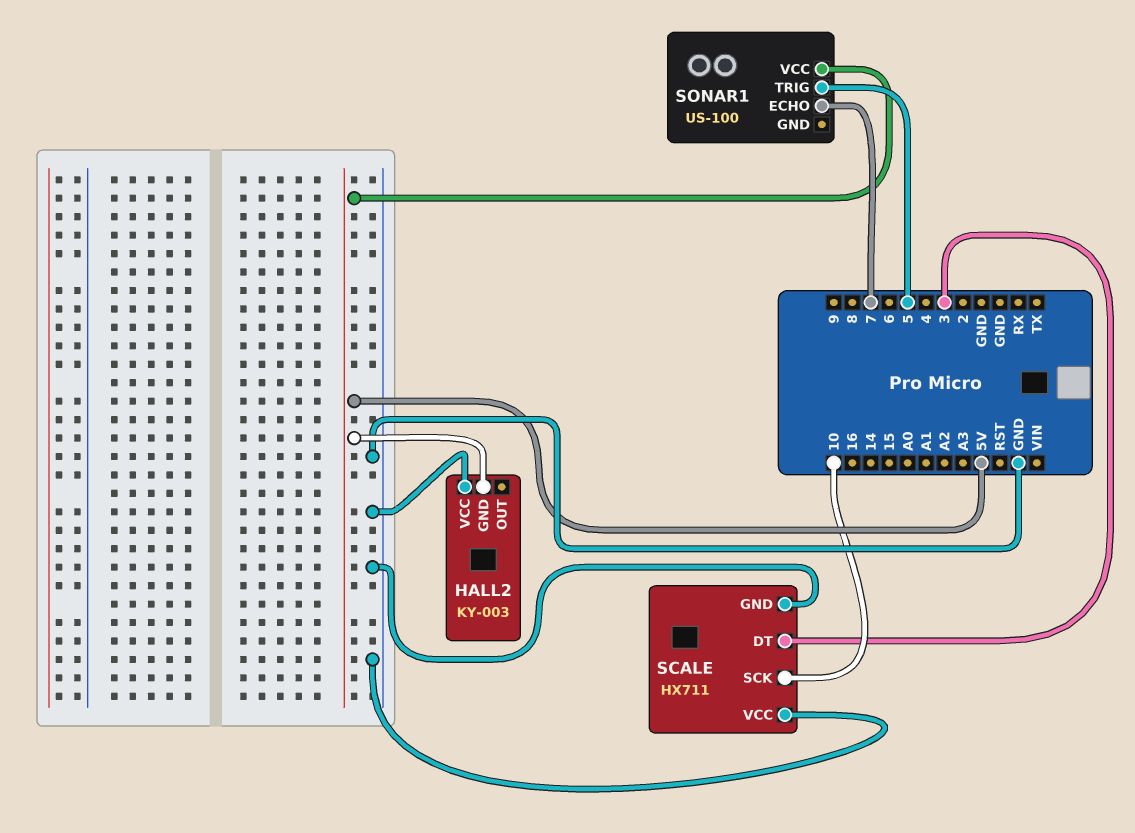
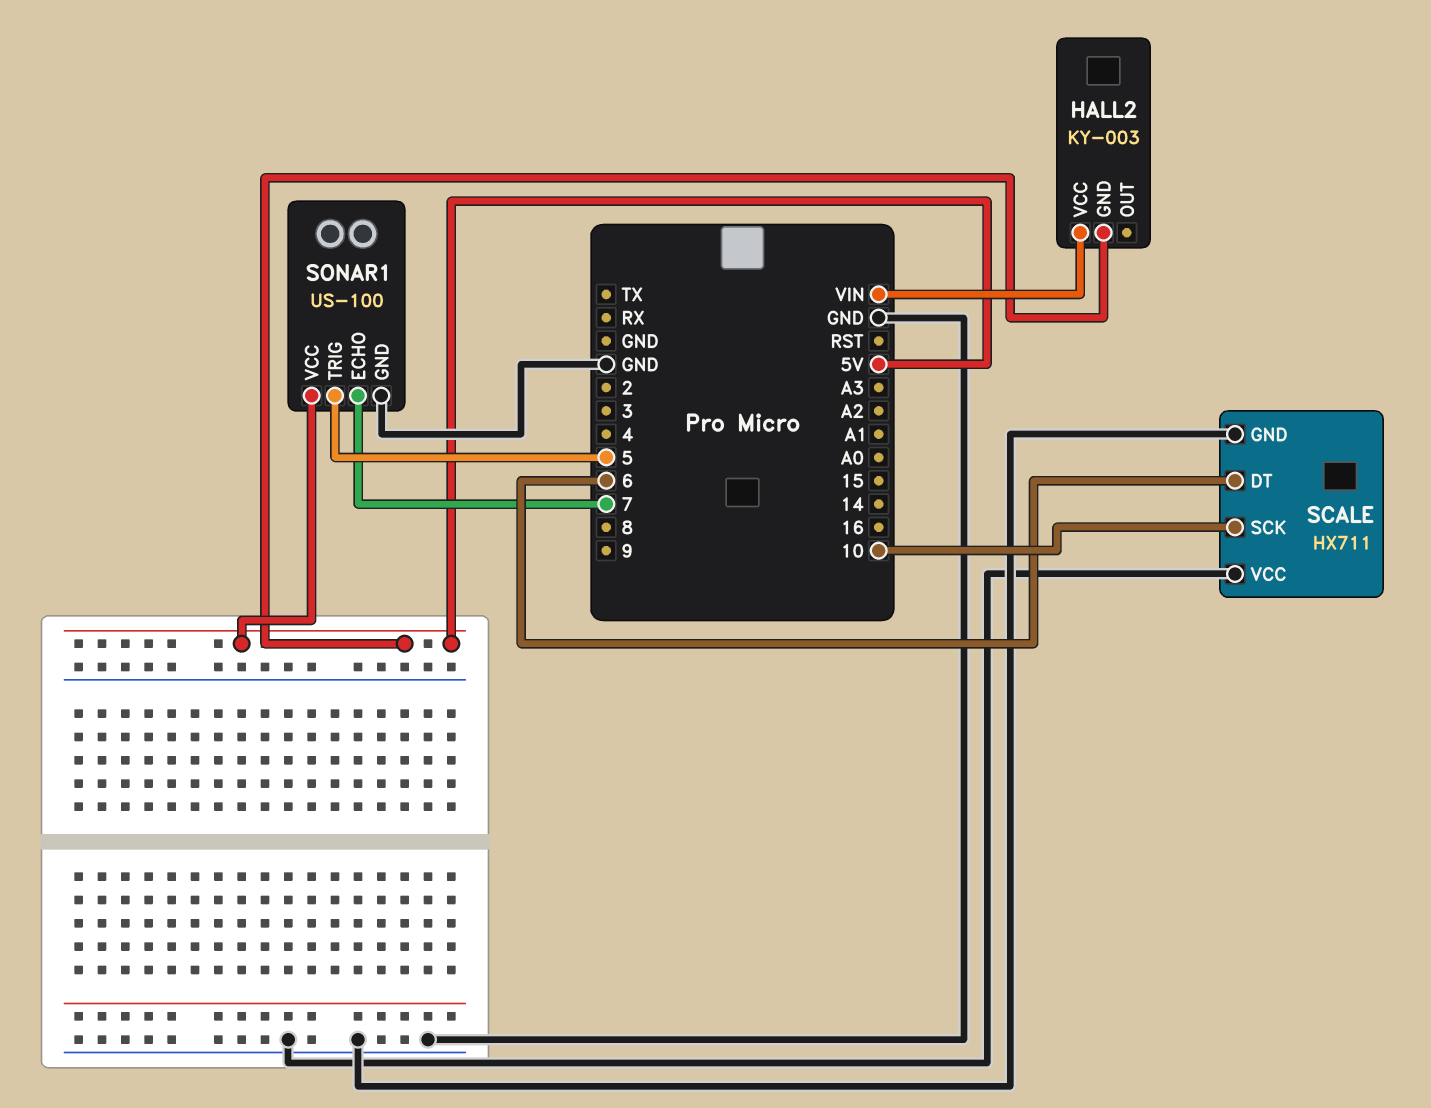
HALL2 pin VCC: GND -> VIN
SCALE pin DT: 3 -> 6
SONAR1 pin GND: none -> GND

